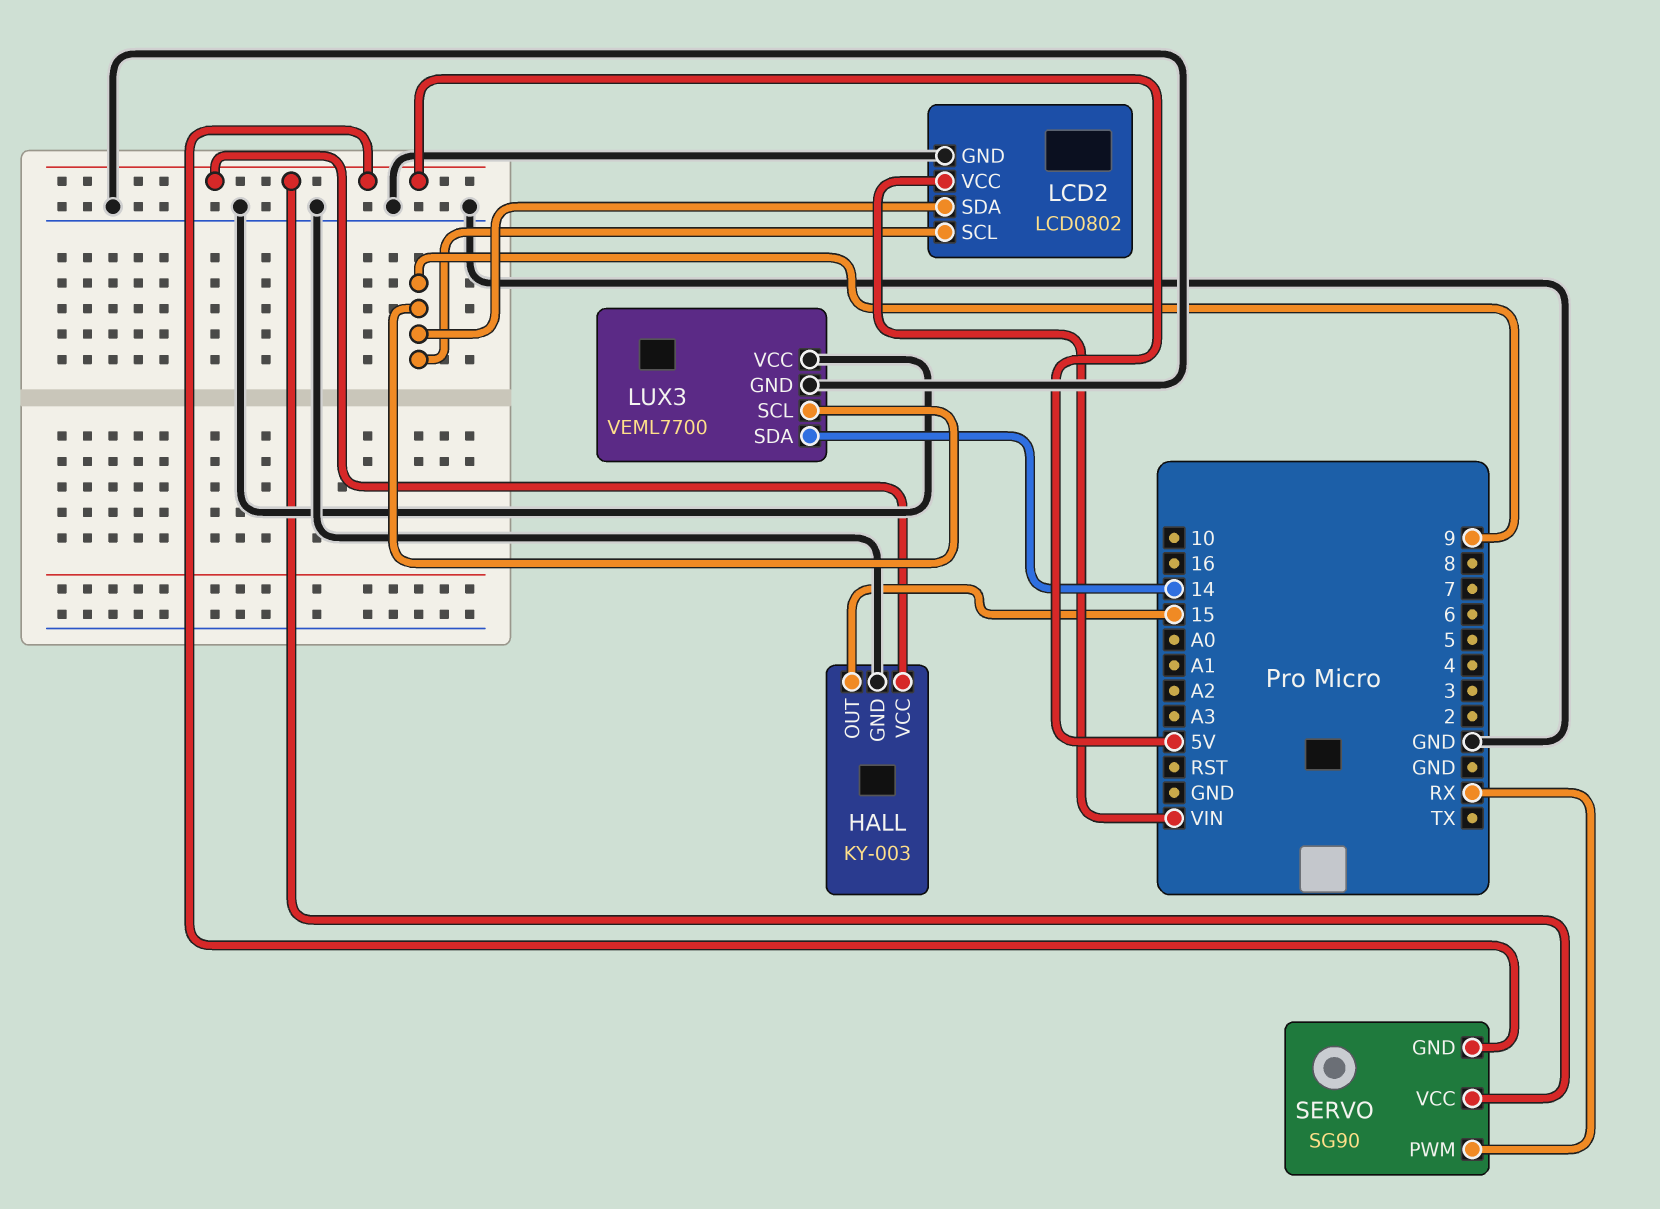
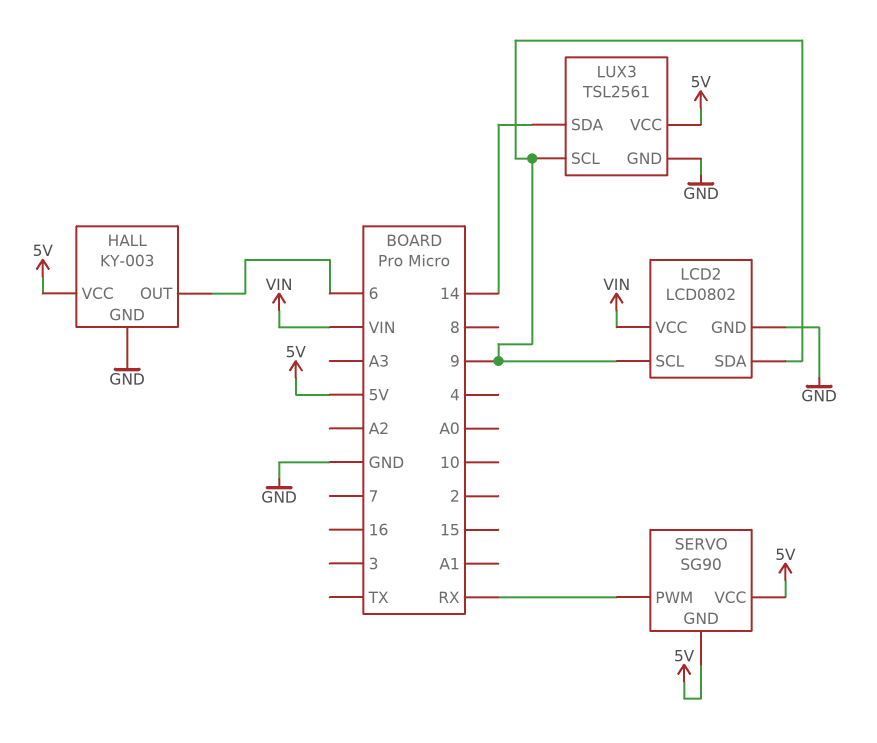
HALL pin OUT: 15 -> 6
LUX3: VEML7700 -> TSL2561
LUX3 pin VCC: GND -> 5V

